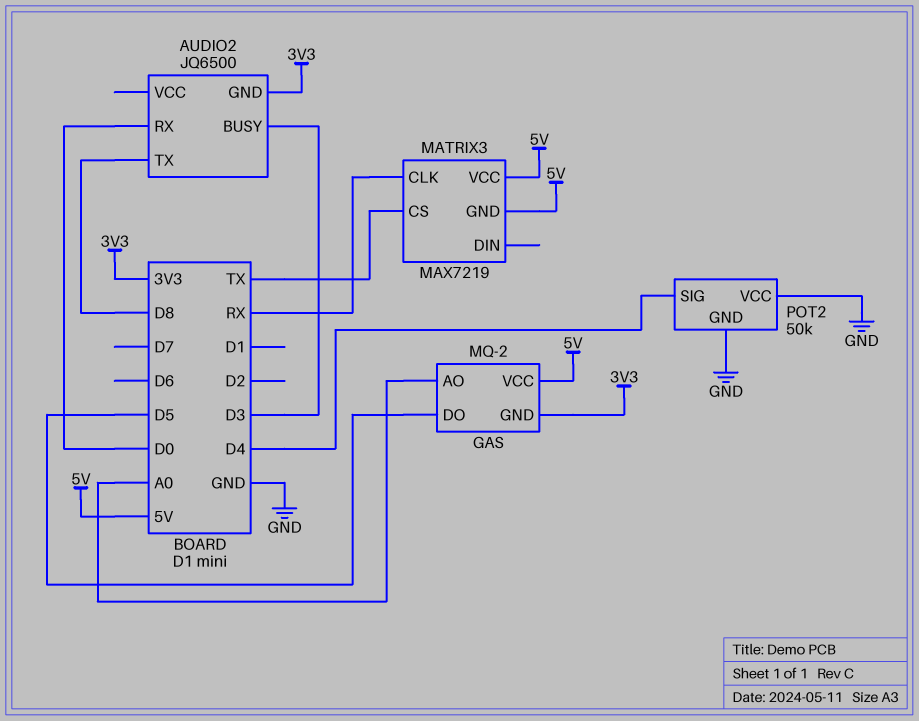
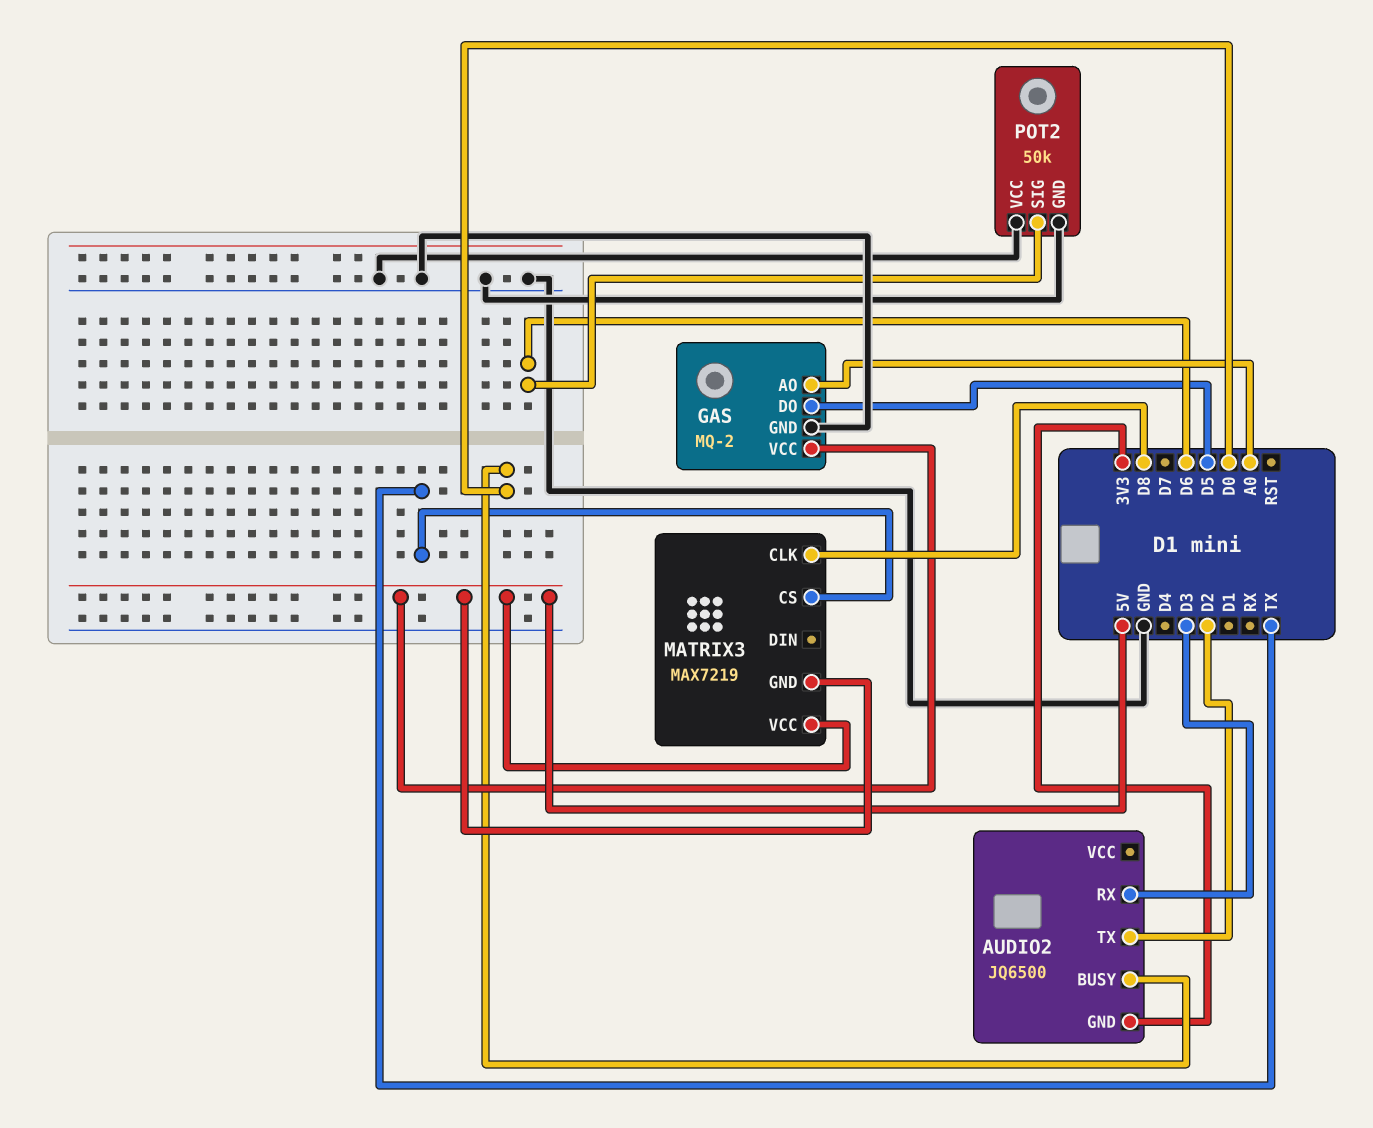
AUDIO2 pin BUSY: D3 -> D0
AUDIO2 pin RX: D0 -> D3
AUDIO2 pin TX: D8 -> D2
GAS pin GND: 3V3 -> GND
MATRIX3 pin CLK: RX -> D8
POT2 pin SIG: D4 -> D6

